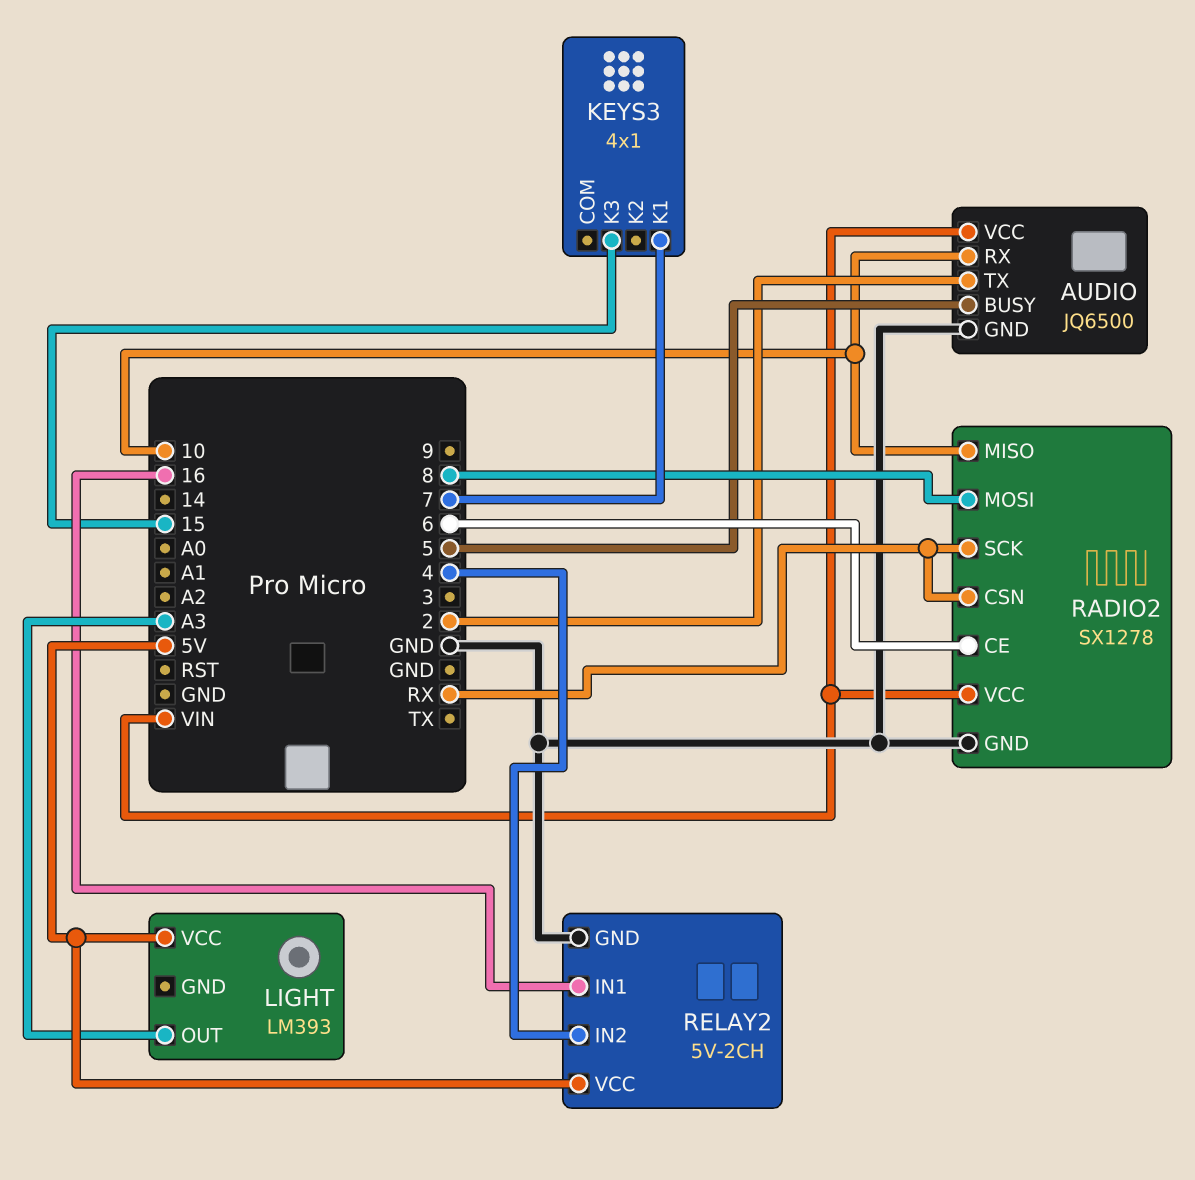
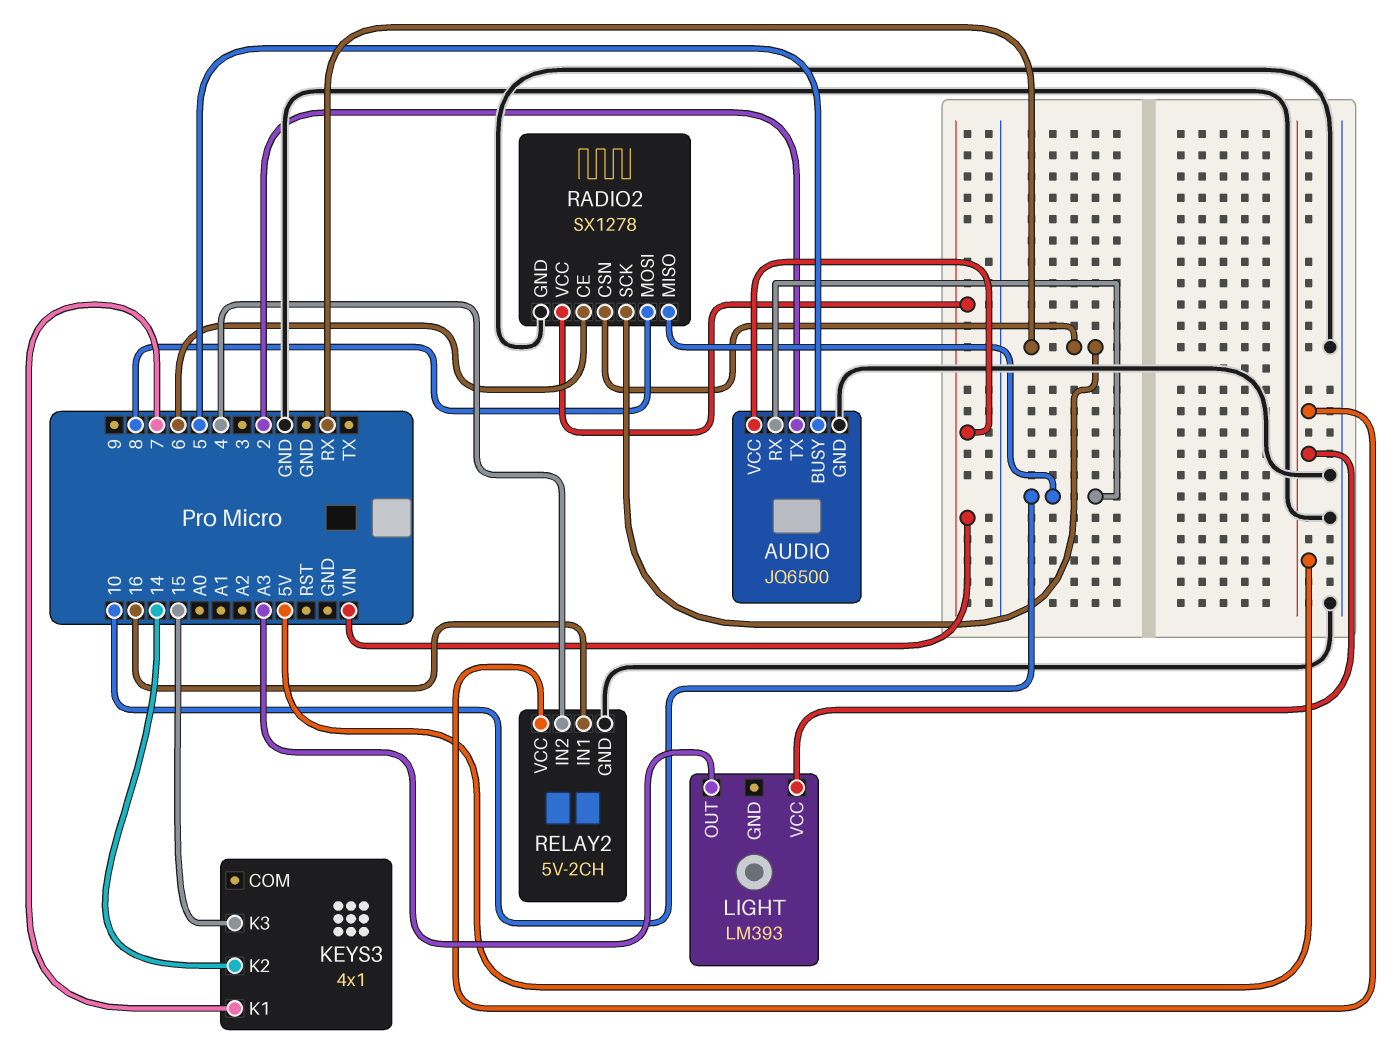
KEYS3 pin K2: none -> 14

